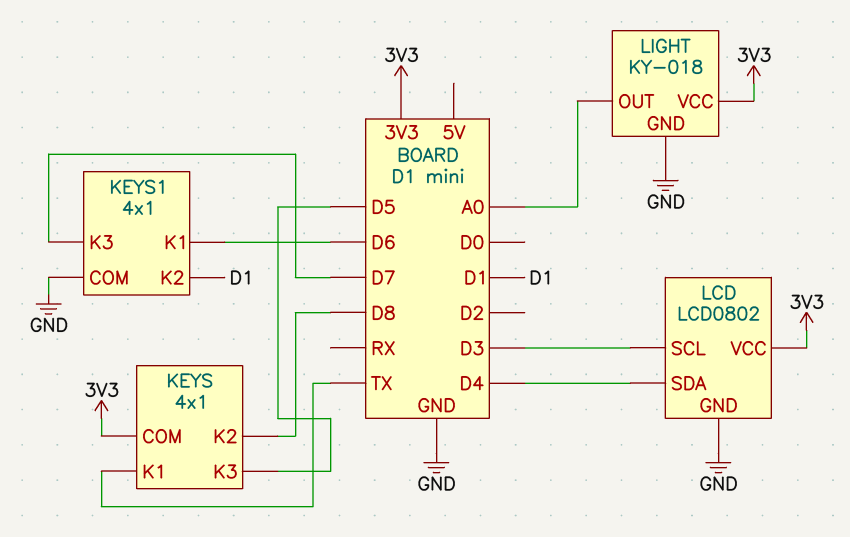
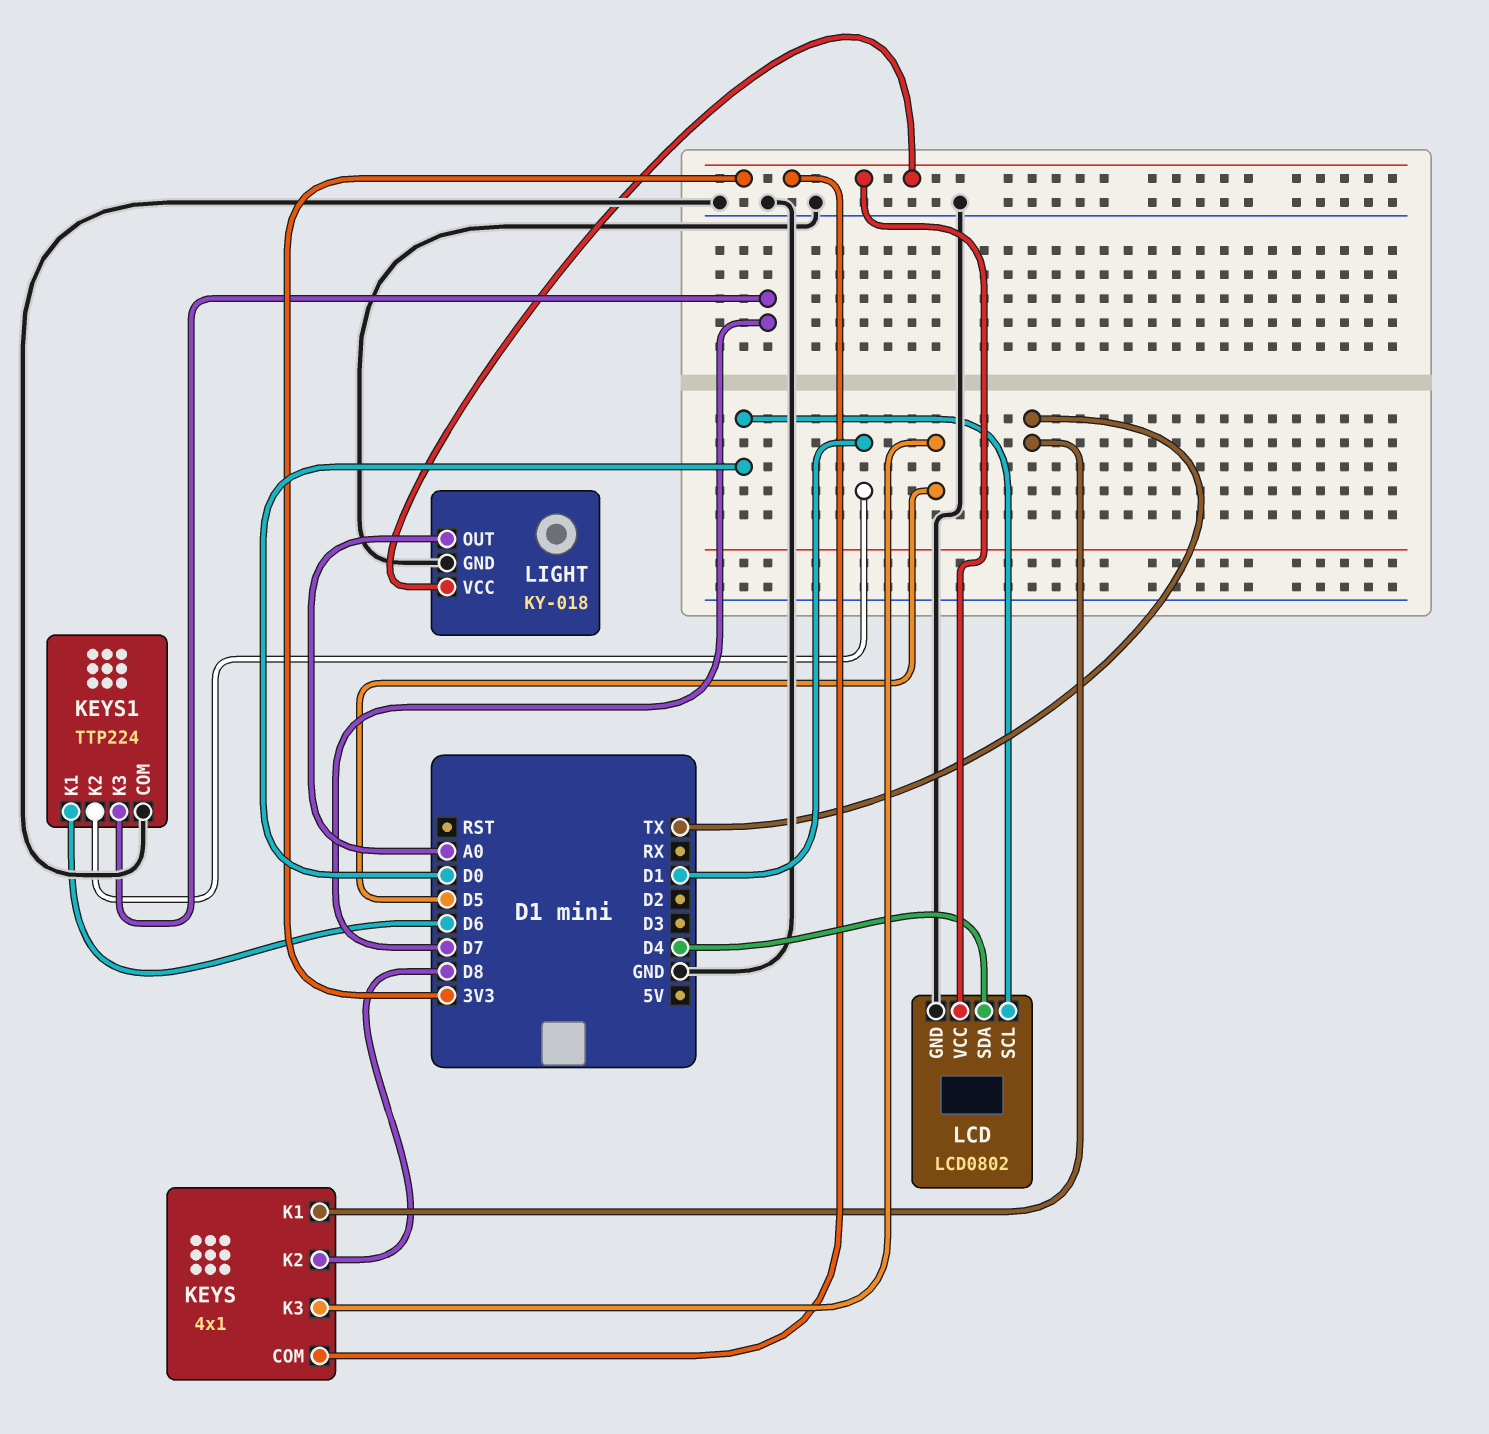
KEYS1: 4x1 -> TTP224
LCD pin SCL: D3 -> D0

